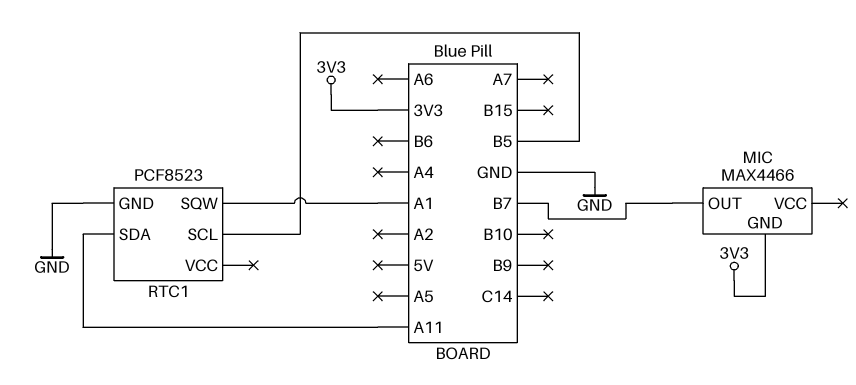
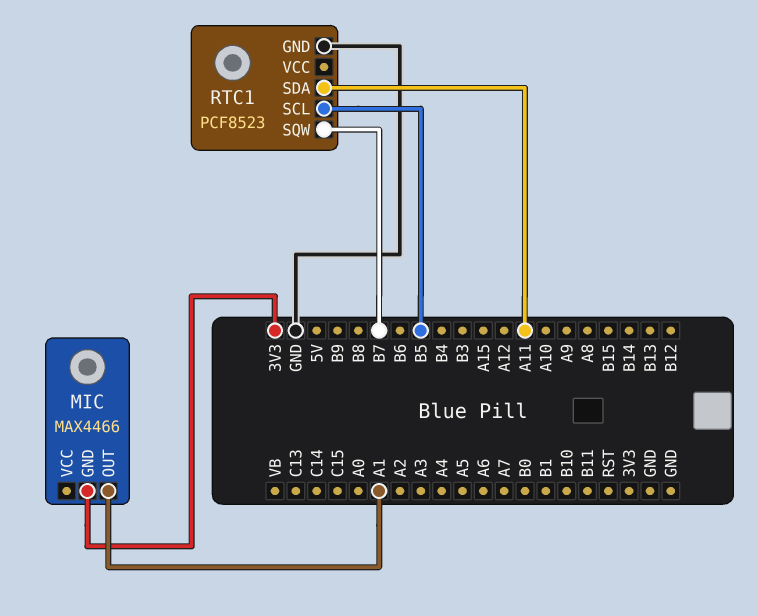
MIC pin OUT: B7 -> A1
RTC1 pin SQW: A1 -> B7

